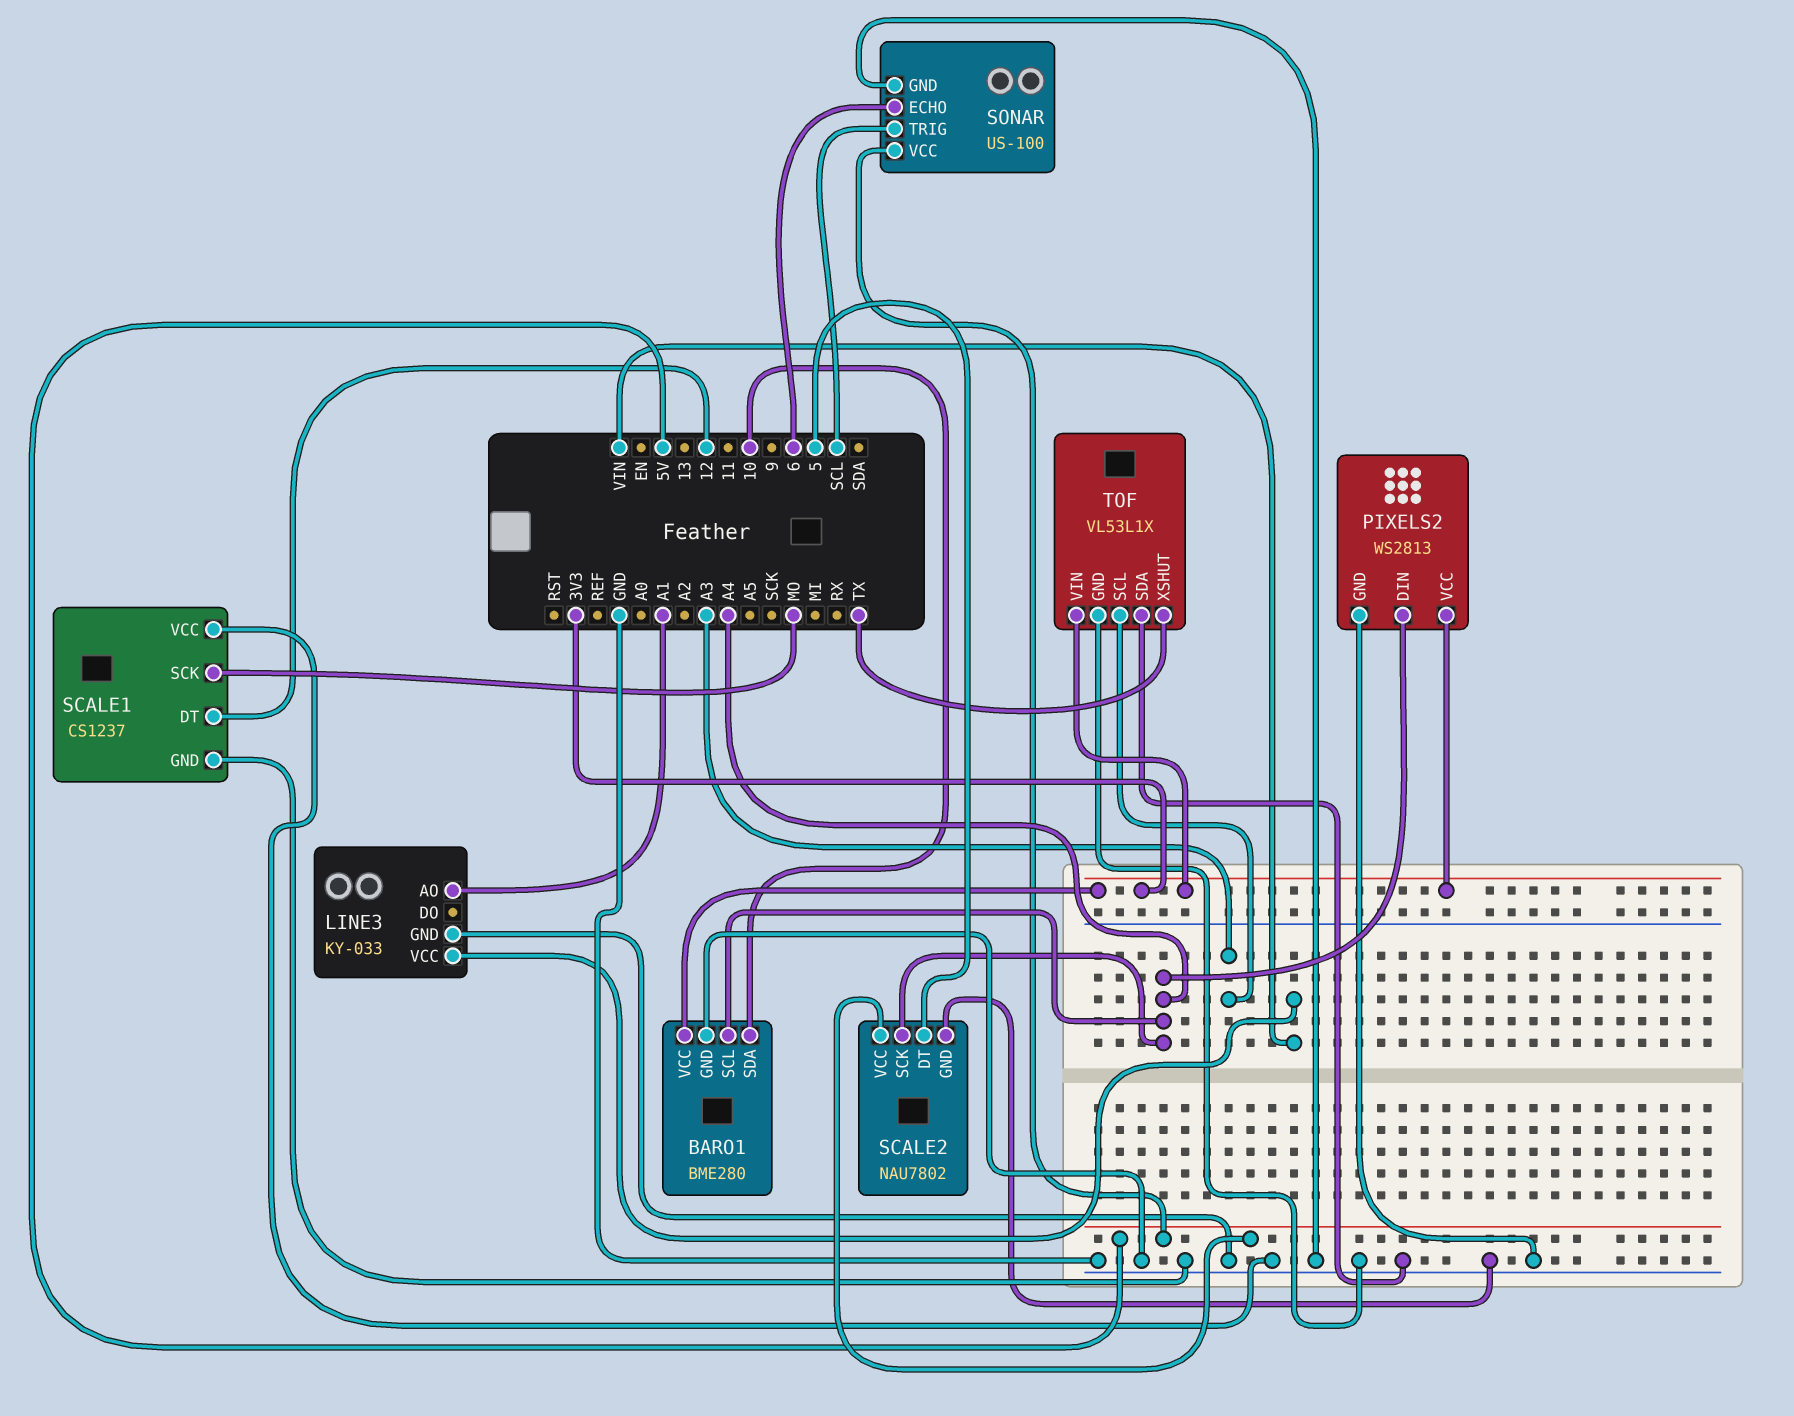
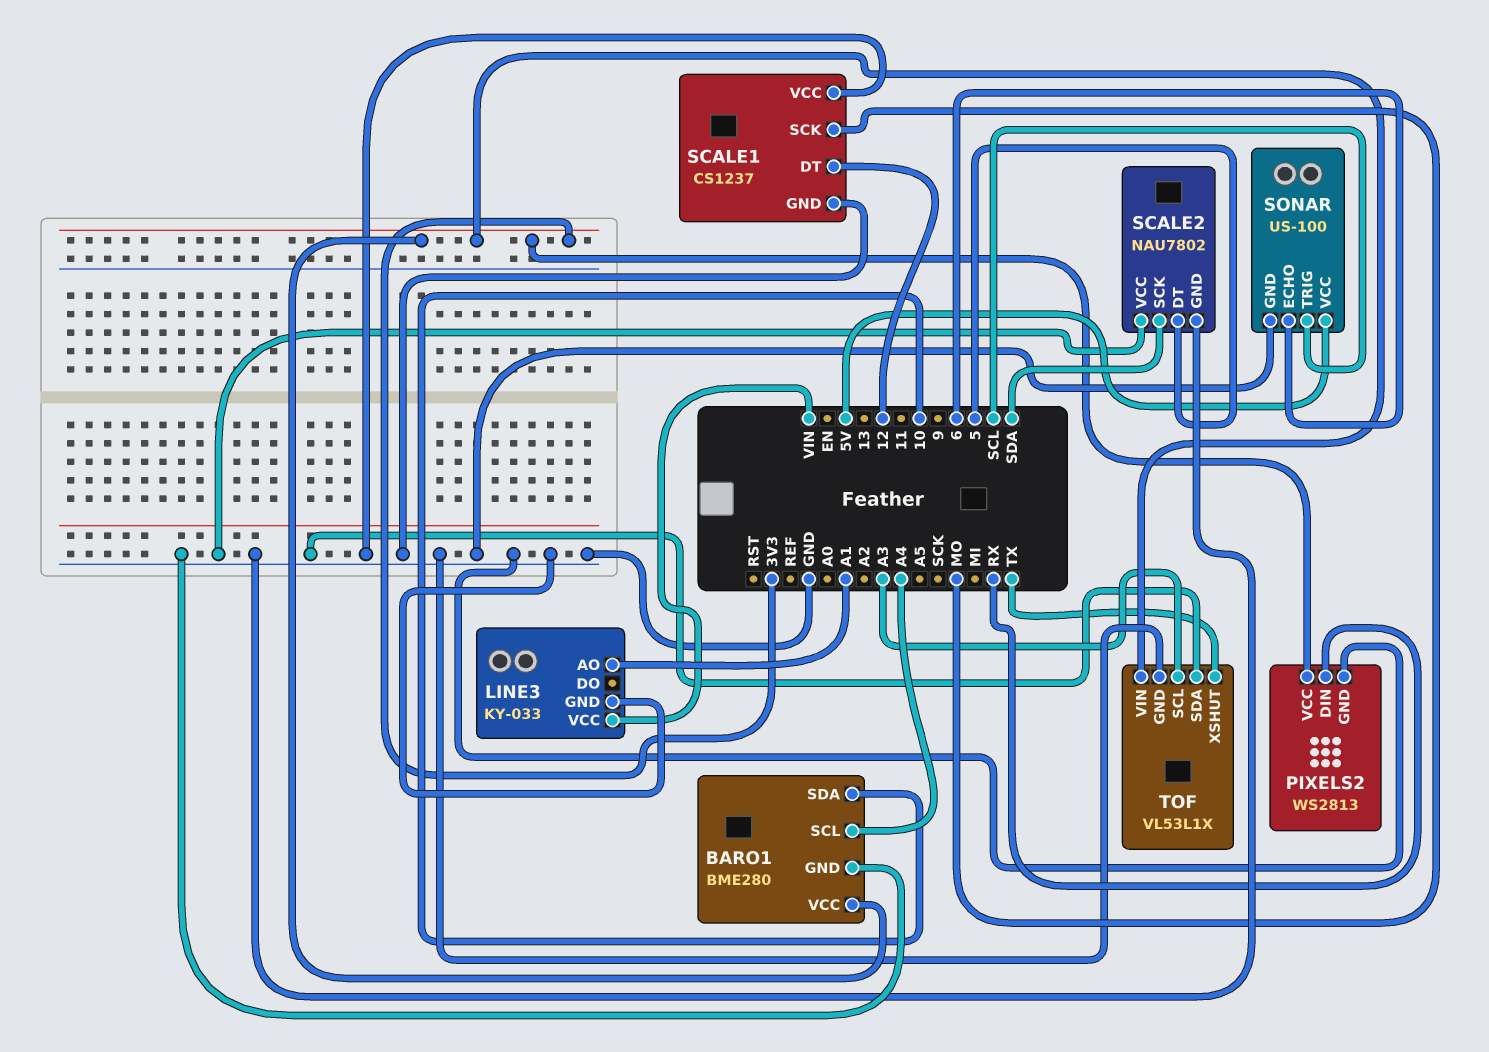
PIXELS2 pin DIN: A4 -> RX
SCALE2 pin SCK: A4 -> SDA
SCALE2 pin VCC: 5V -> GND

